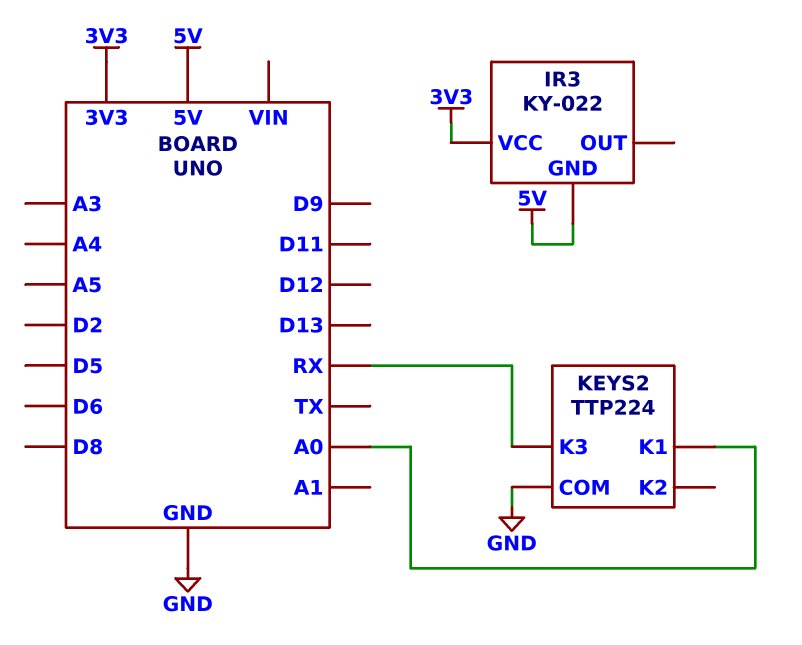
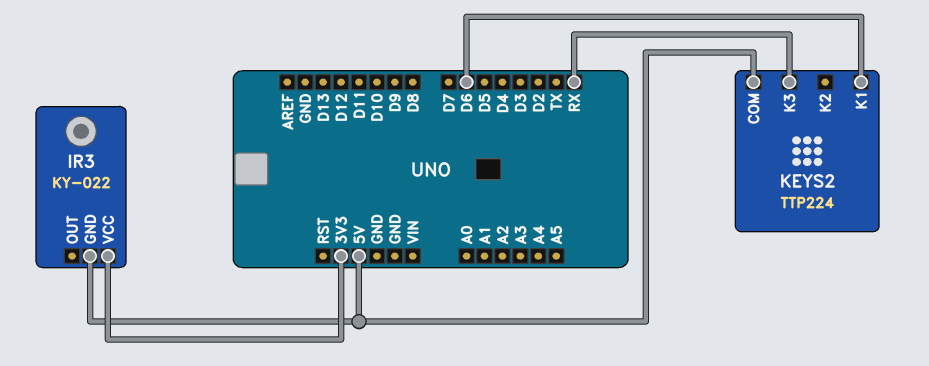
KEYS2 pin COM: GND -> 5V
KEYS2 pin K1: A0 -> D6

